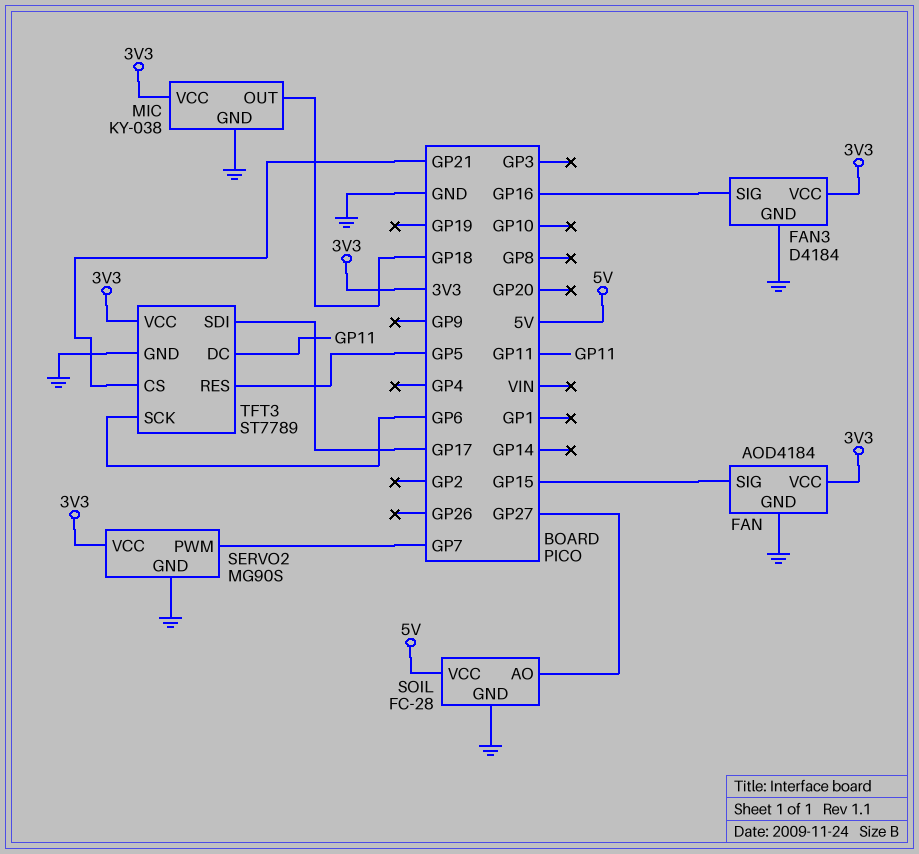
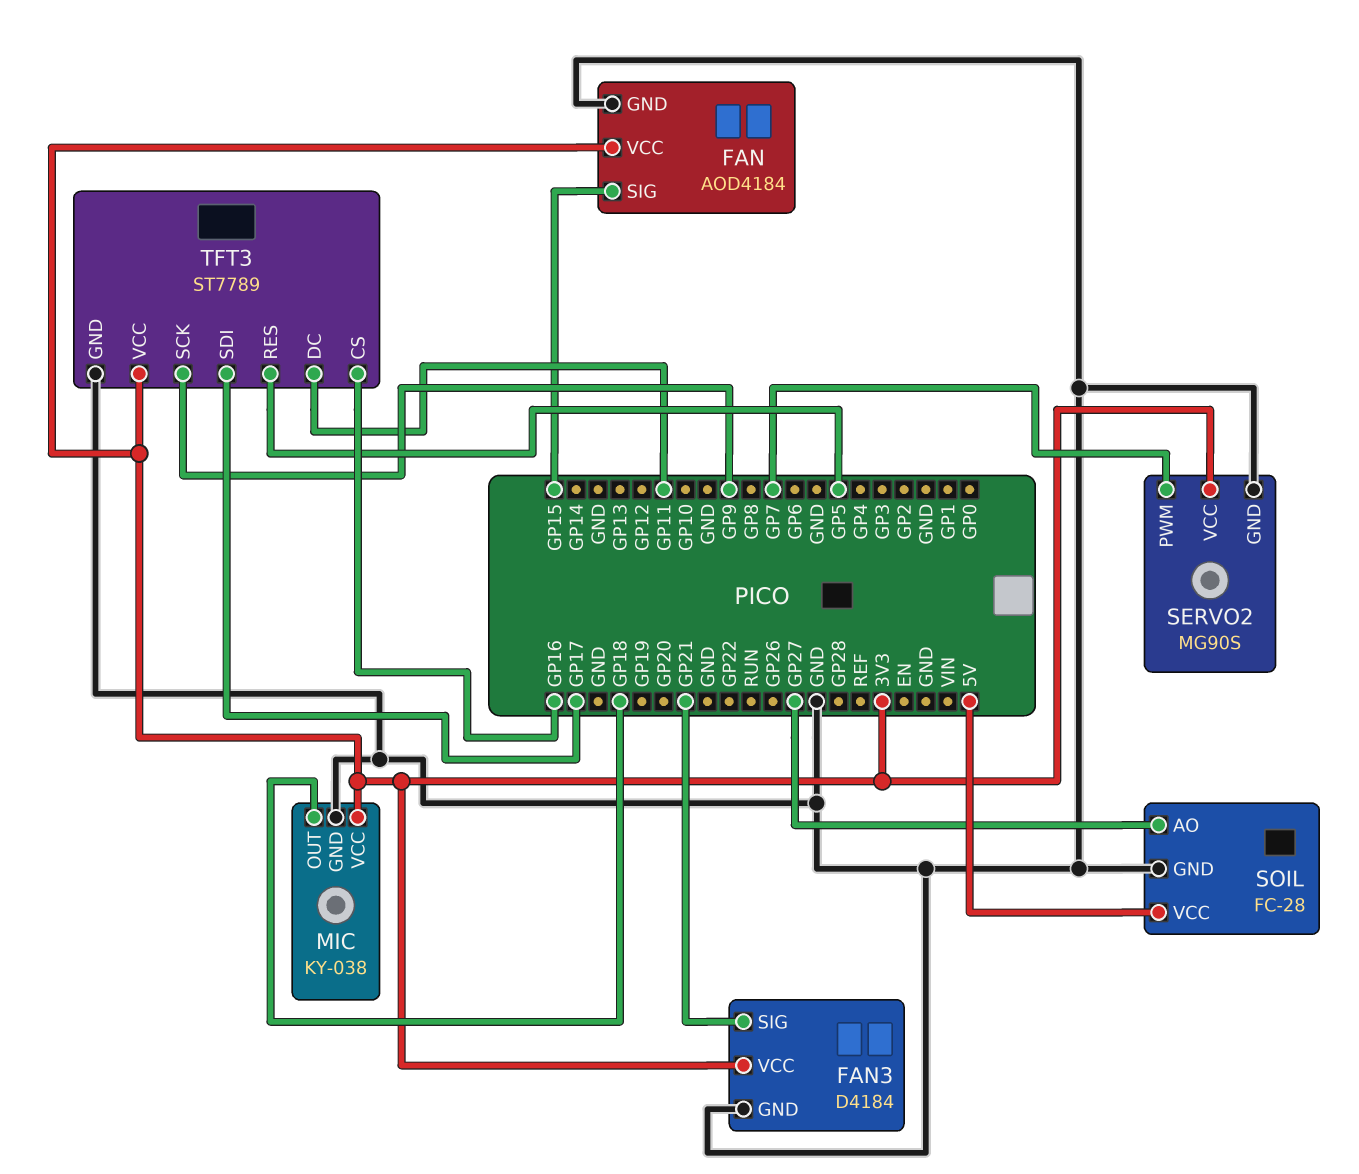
FAN3 pin SIG: GP16 -> GP21
TFT3 pin CS: GP21 -> GP16
TFT3 pin SCK: GP6 -> GP9

